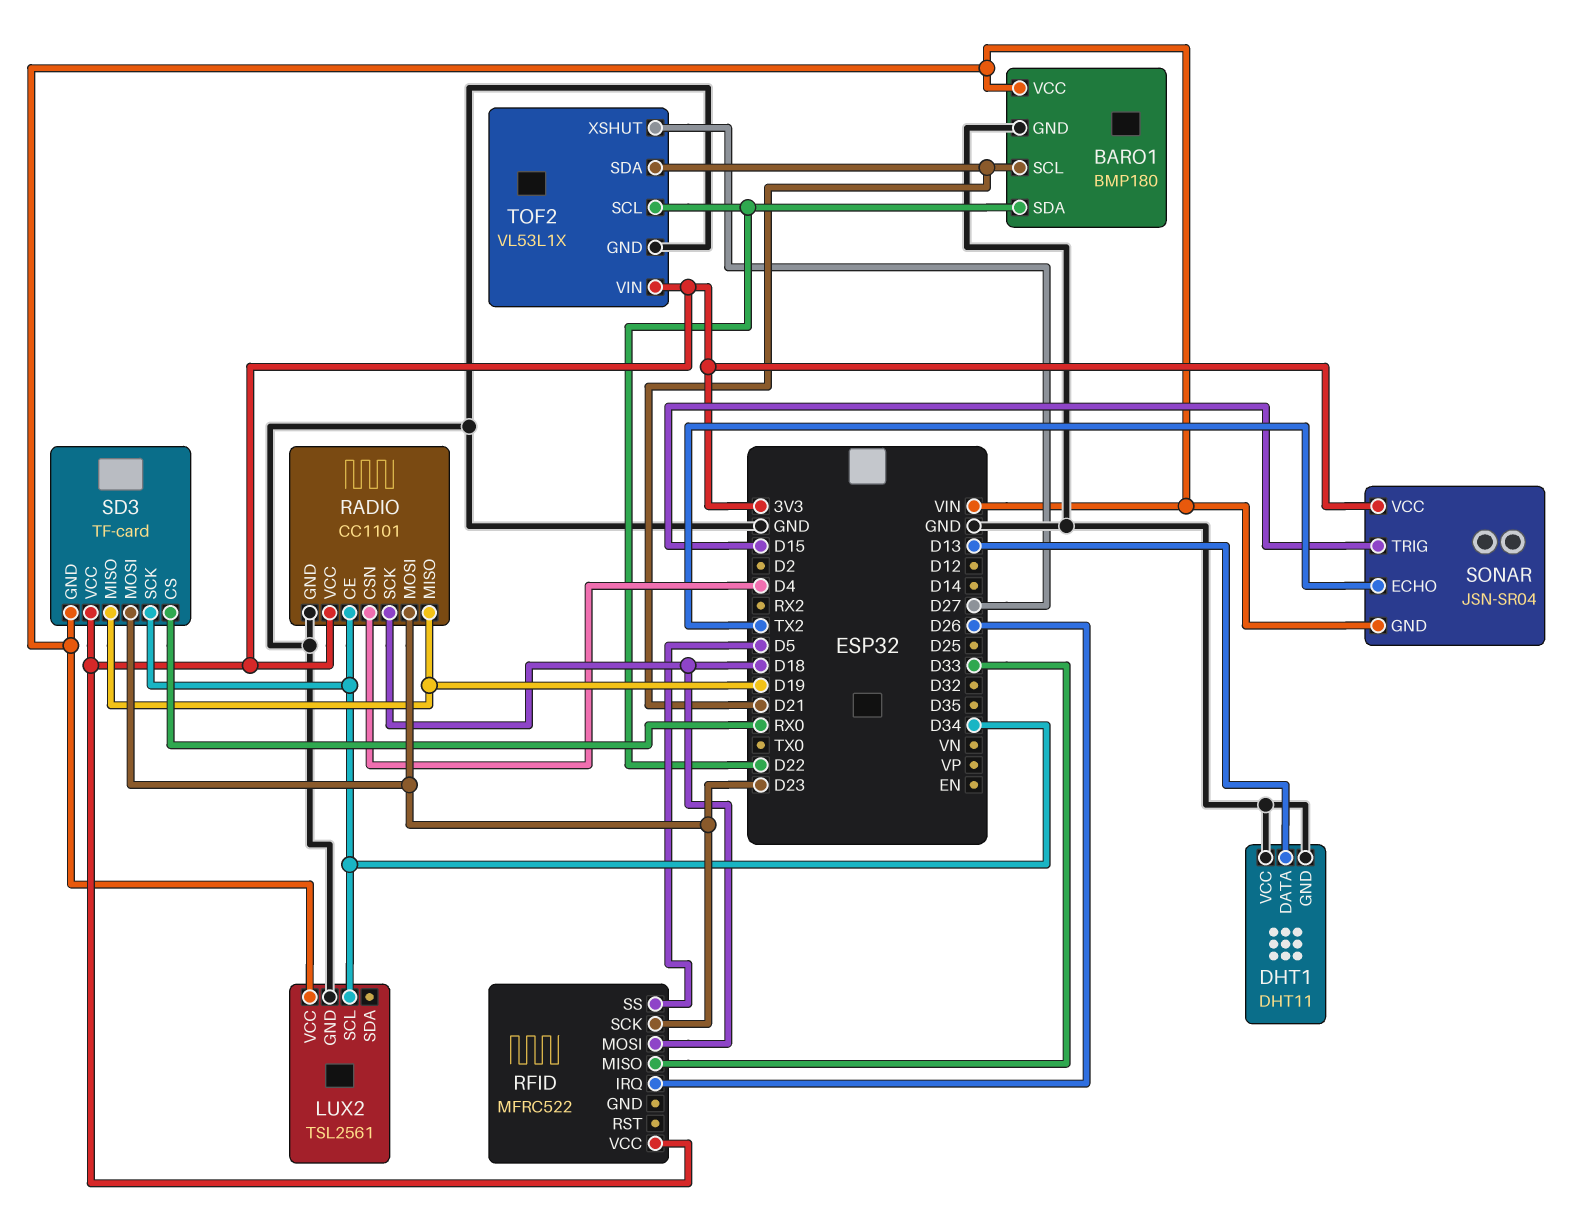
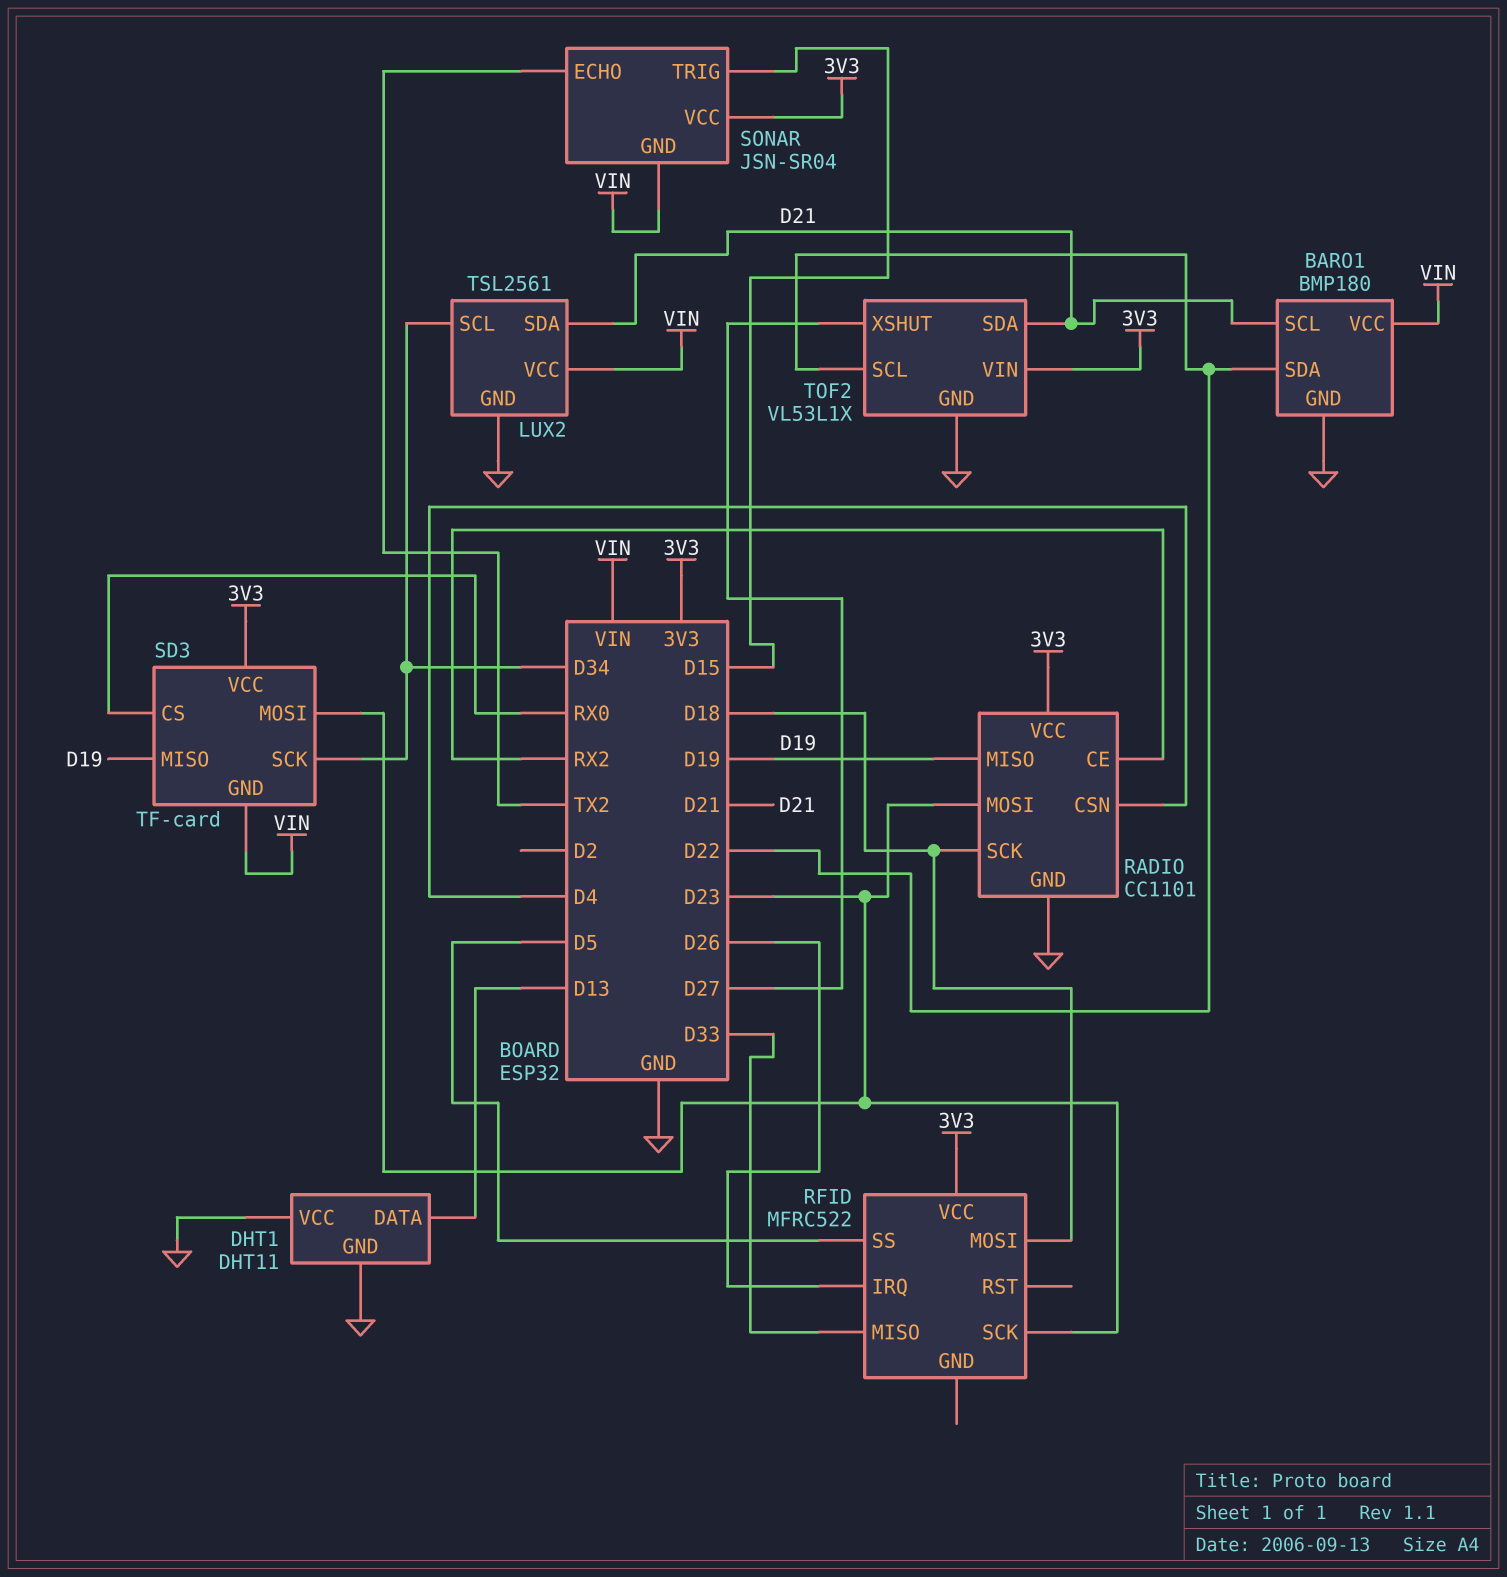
LUX2 pin SDA: none -> D21
RADIO pin CE: D34 -> RX2

